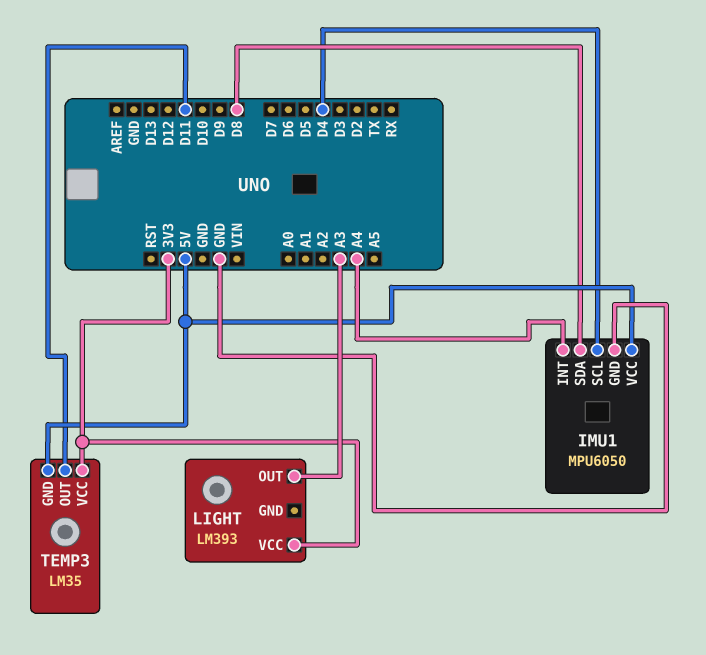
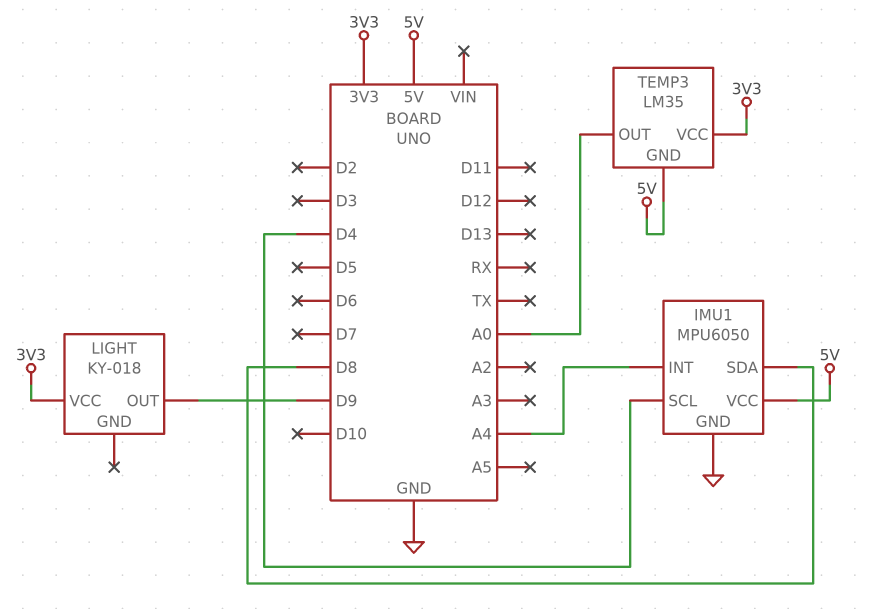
LIGHT: LM393 -> KY-018
LIGHT pin OUT: A3 -> D9
TEMP3 pin OUT: D11 -> A0

